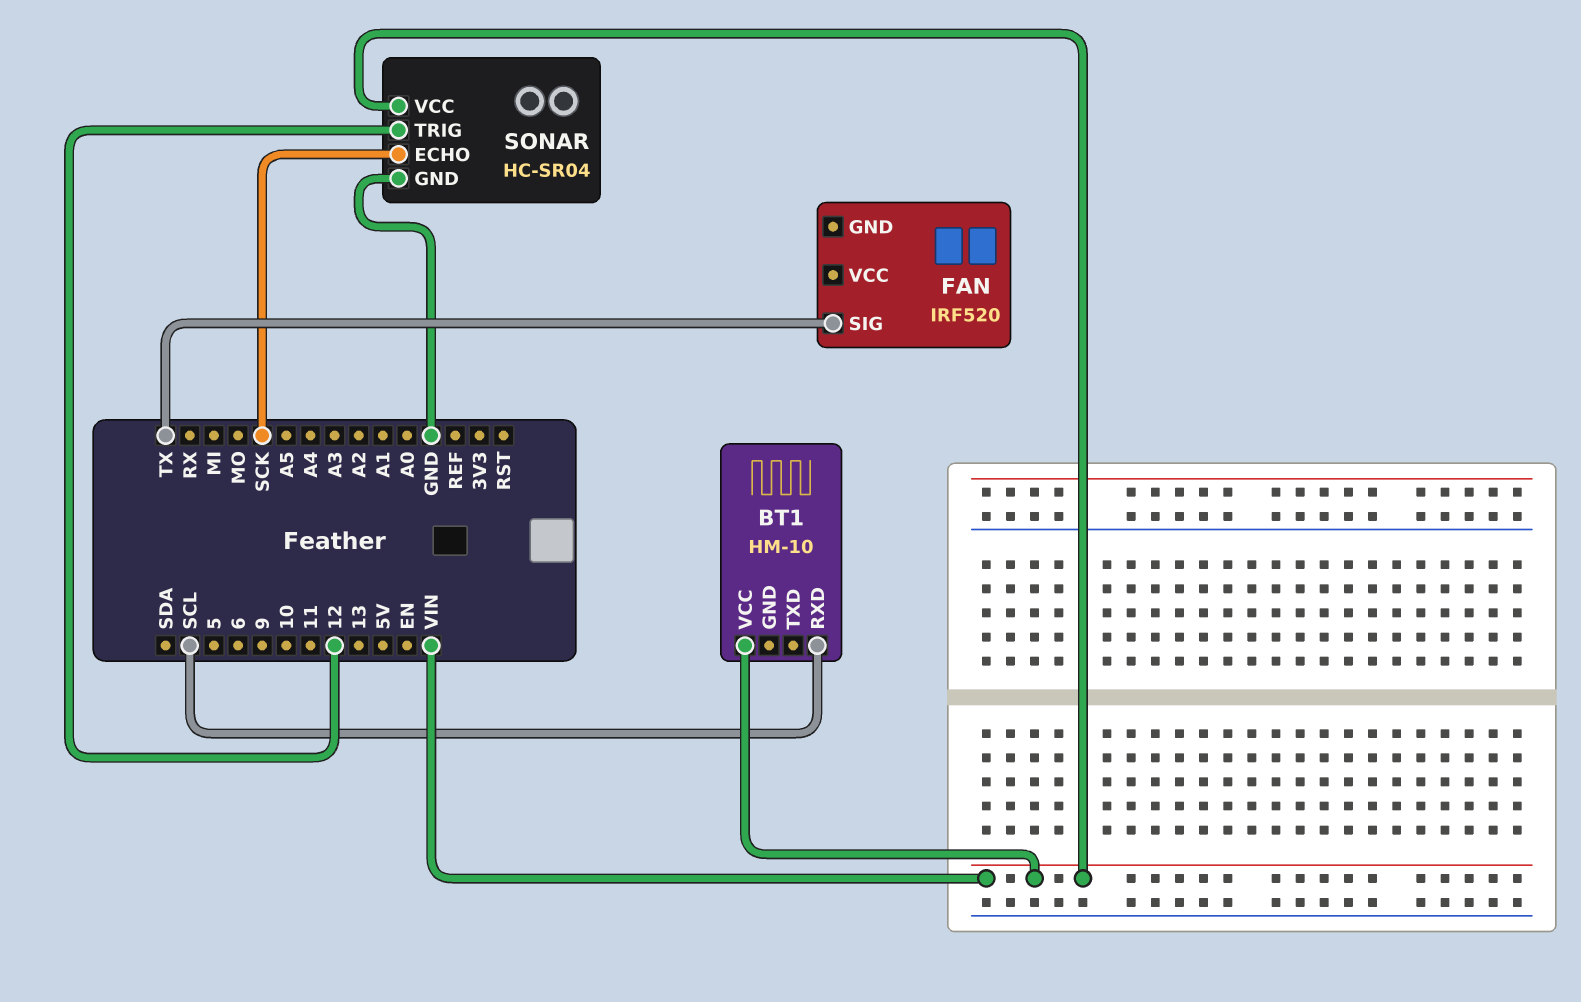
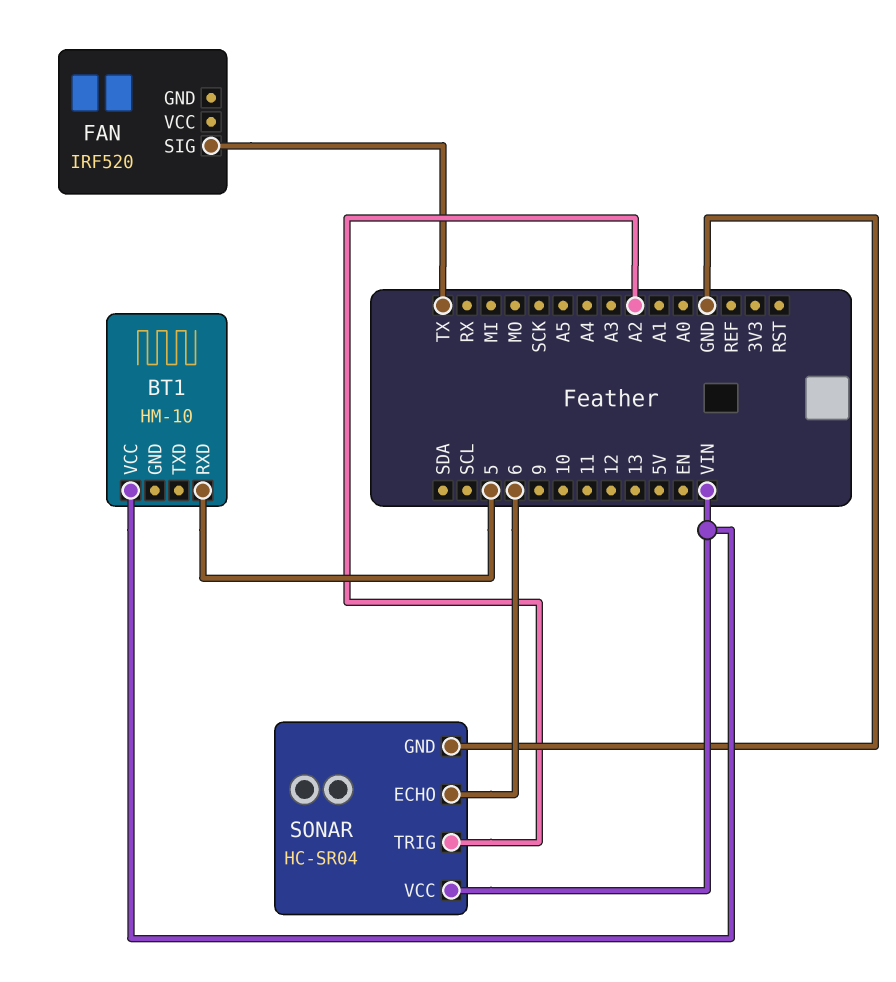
BT1 pin RXD: SCL -> 5
SONAR pin ECHO: SCK -> 6
SONAR pin TRIG: 12 -> A2

